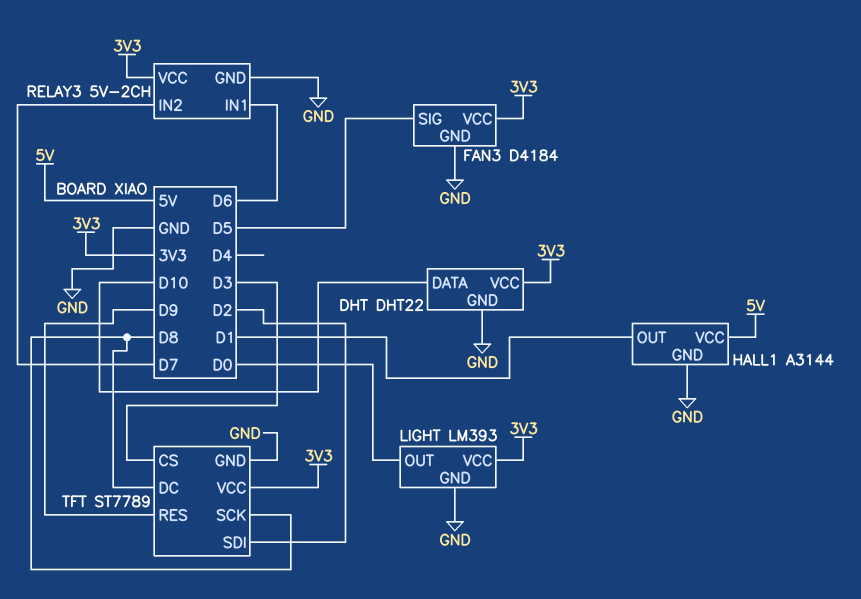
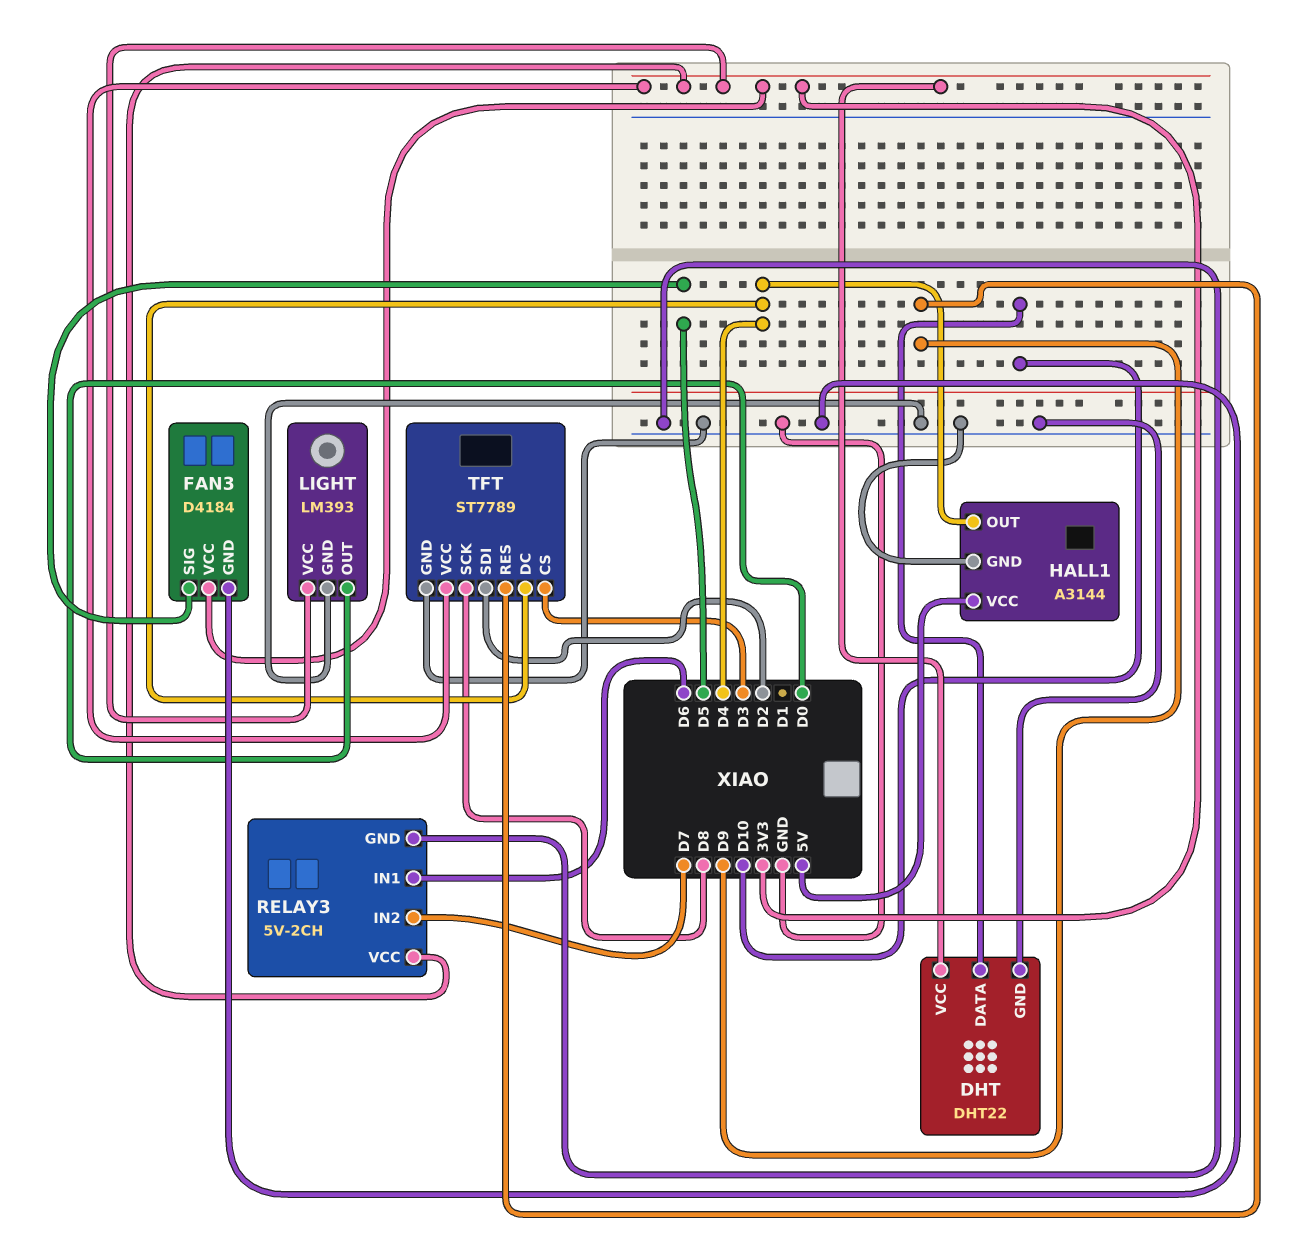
HALL1 pin OUT: D1 -> D4
TFT pin DC: D8 -> D4

